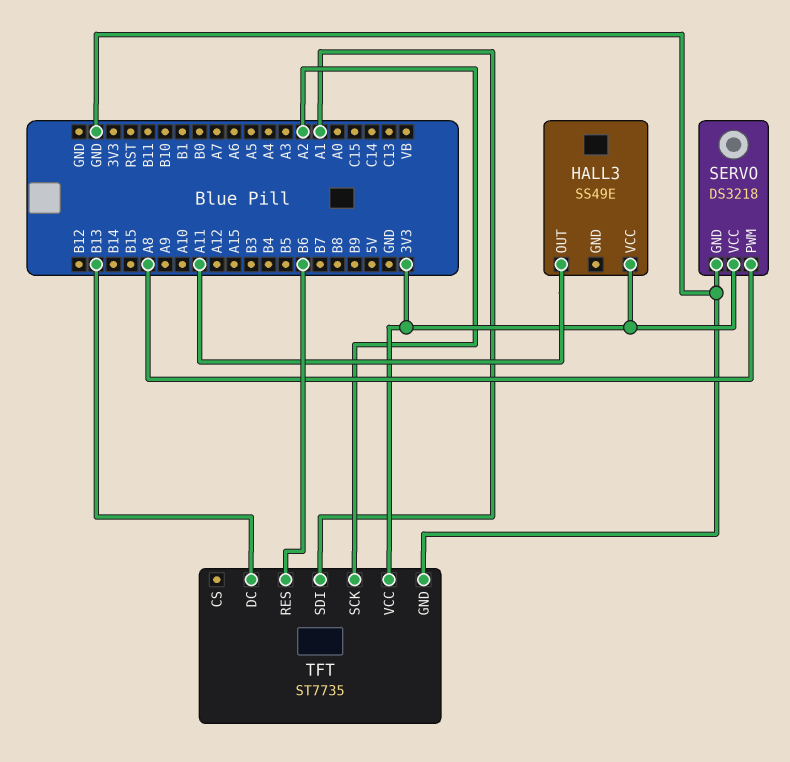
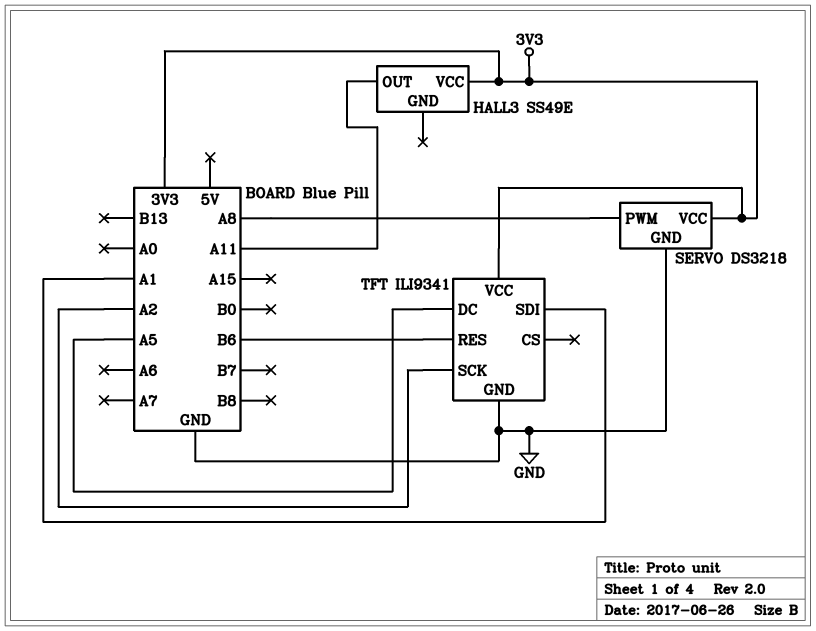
TFT: ST7735 -> ILI9341
TFT pin DC: B13 -> A5

